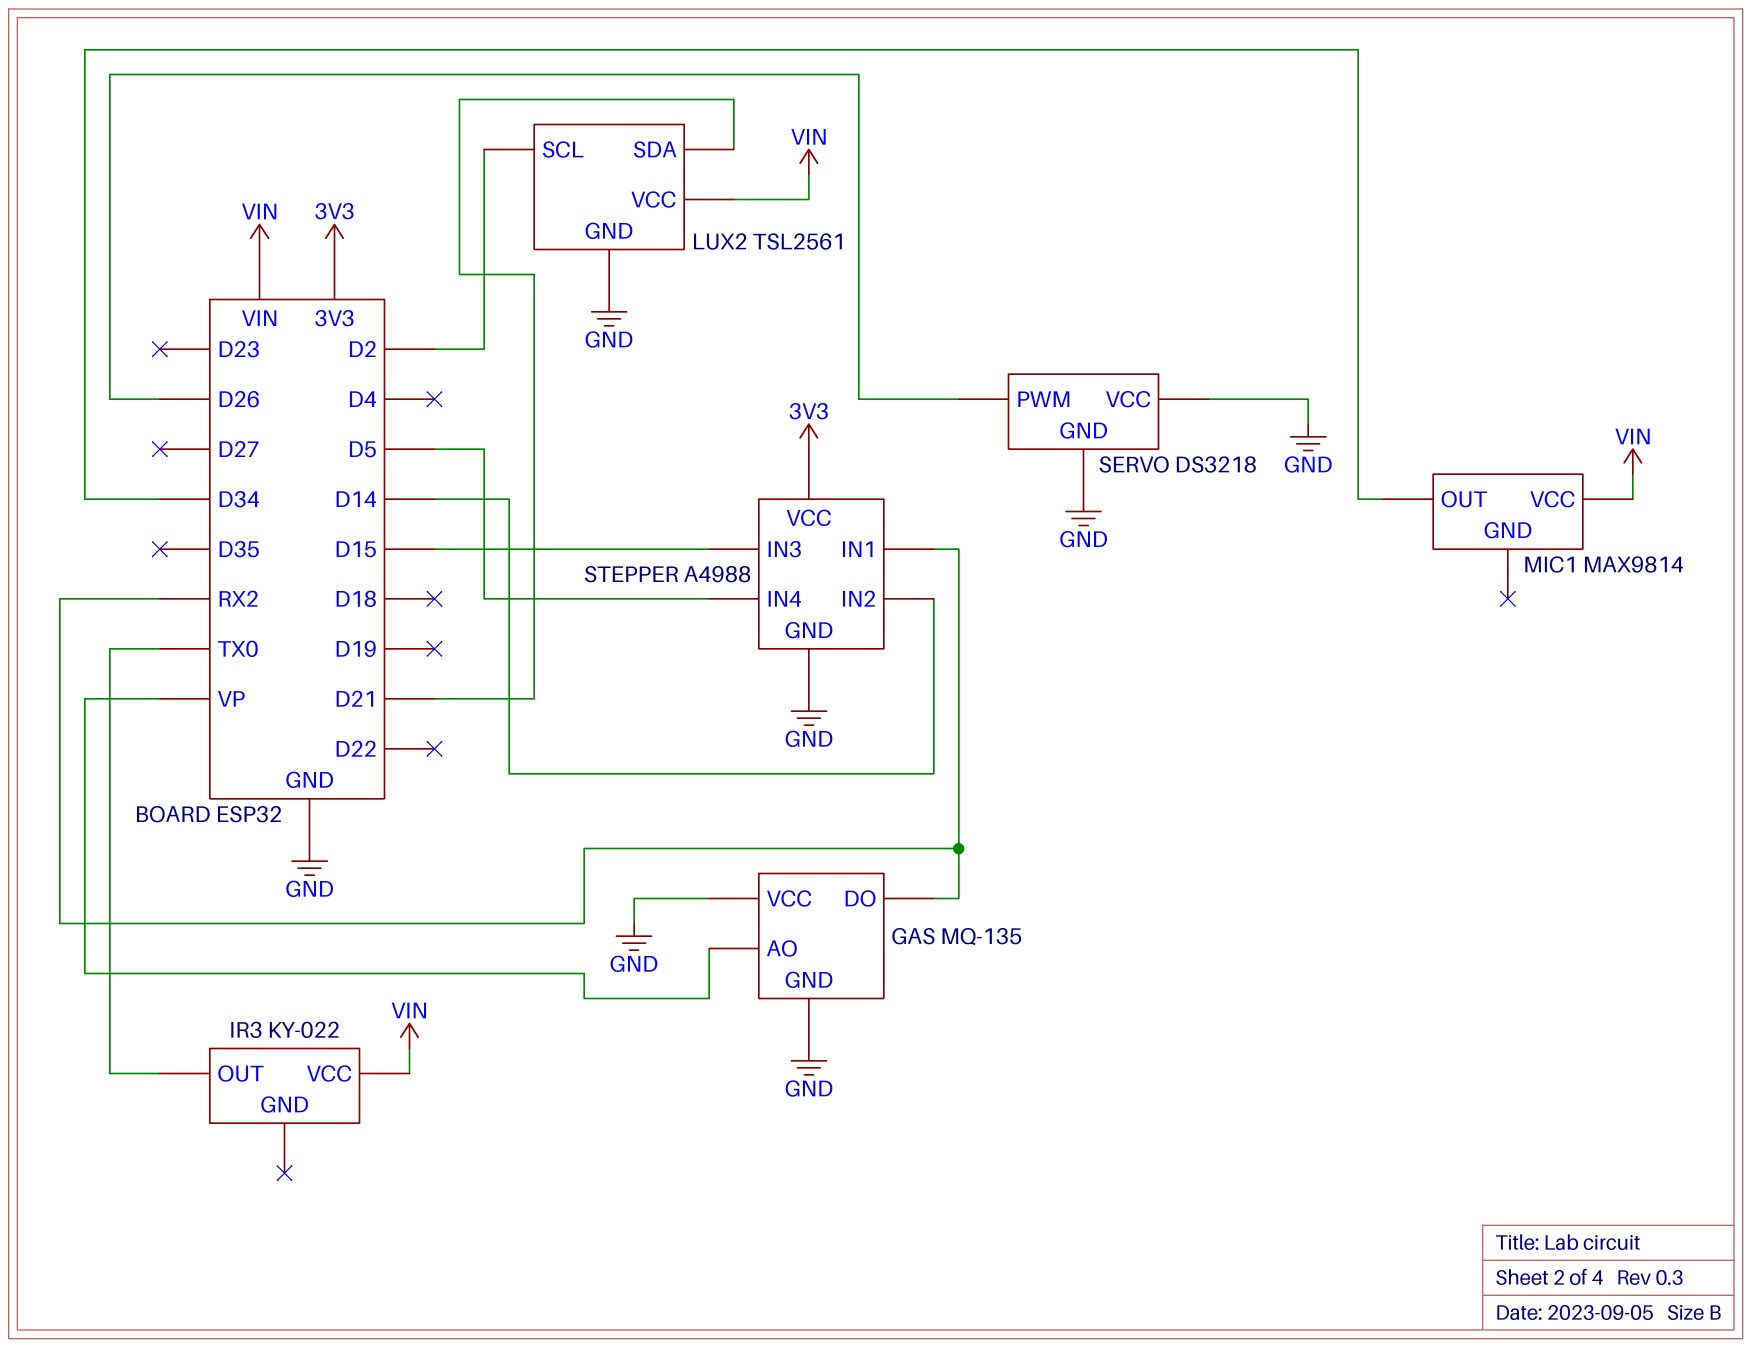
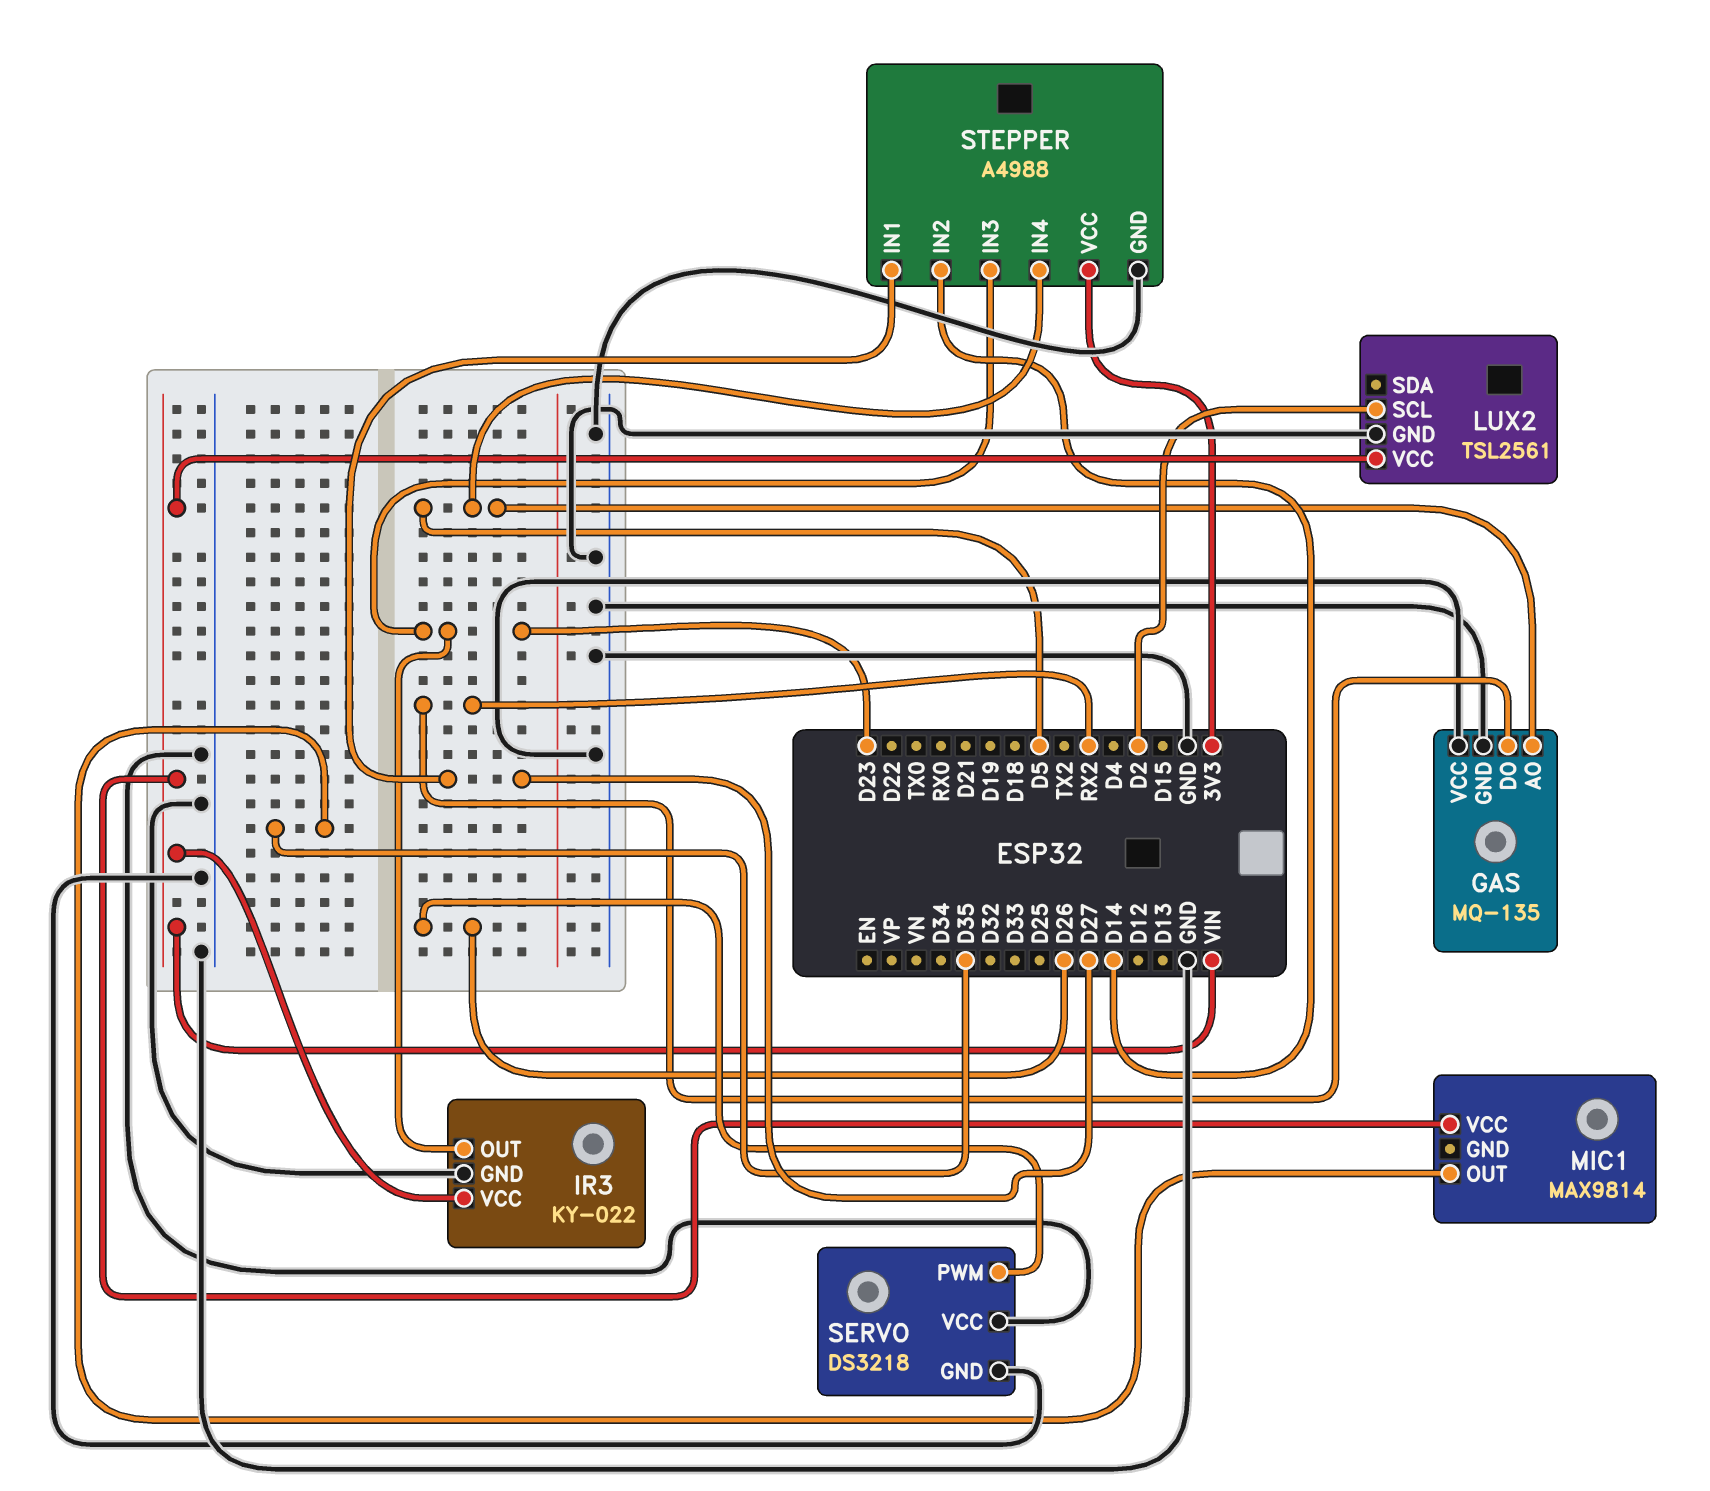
GAS pin AO: VP -> D5
IR3 pin GND: none -> GND
IR3 pin OUT: TX0 -> D23
LUX2 pin SDA: D21 -> none
MIC1 pin OUT: D34 -> D35
STEPPER pin IN1: RX2 -> D27
STEPPER pin IN3: D15 -> D23

